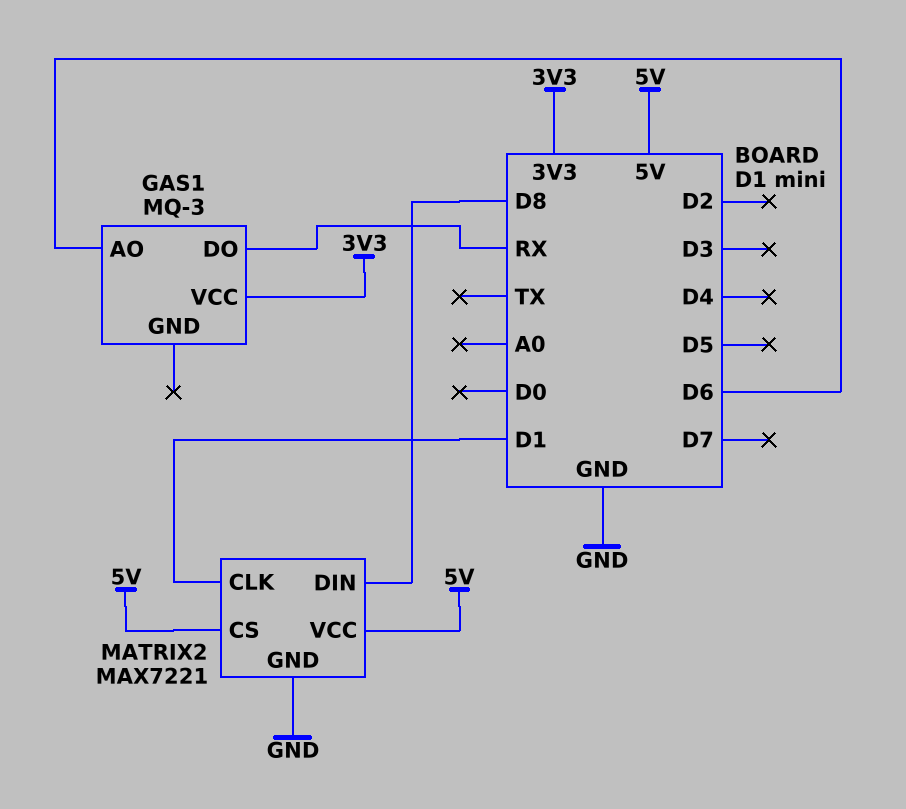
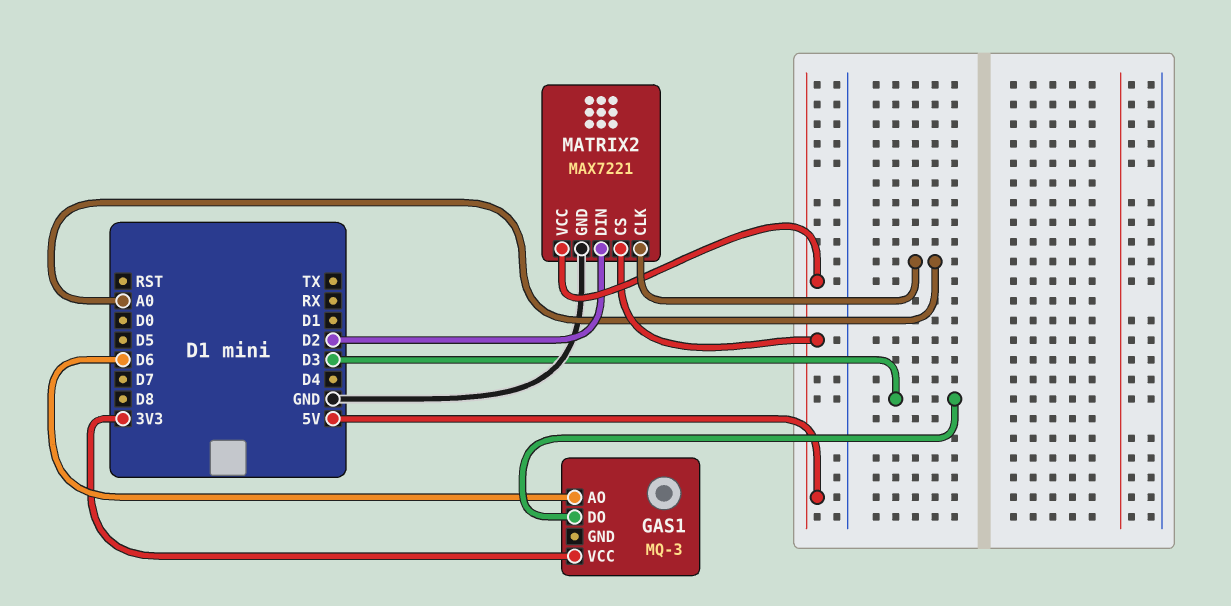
GAS1 pin DO: RX -> D3
MATRIX2 pin CLK: D1 -> A0
MATRIX2 pin DIN: D8 -> D2

